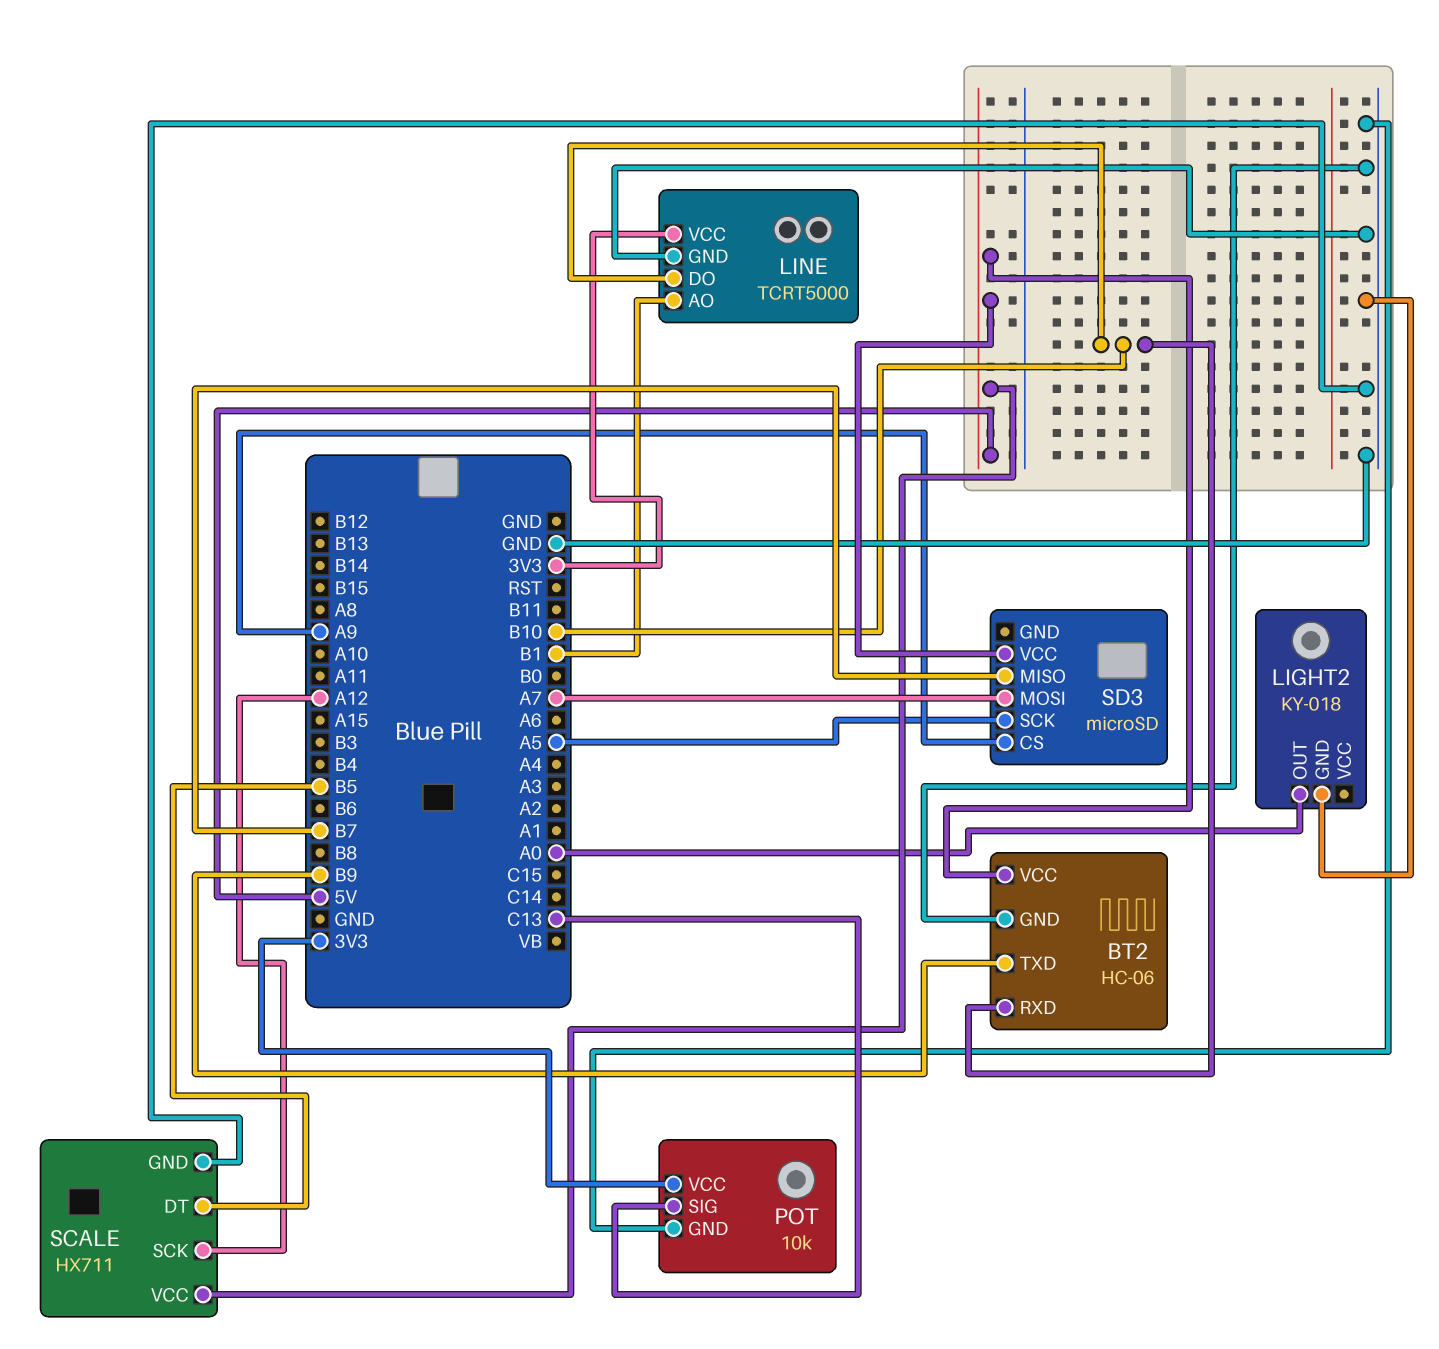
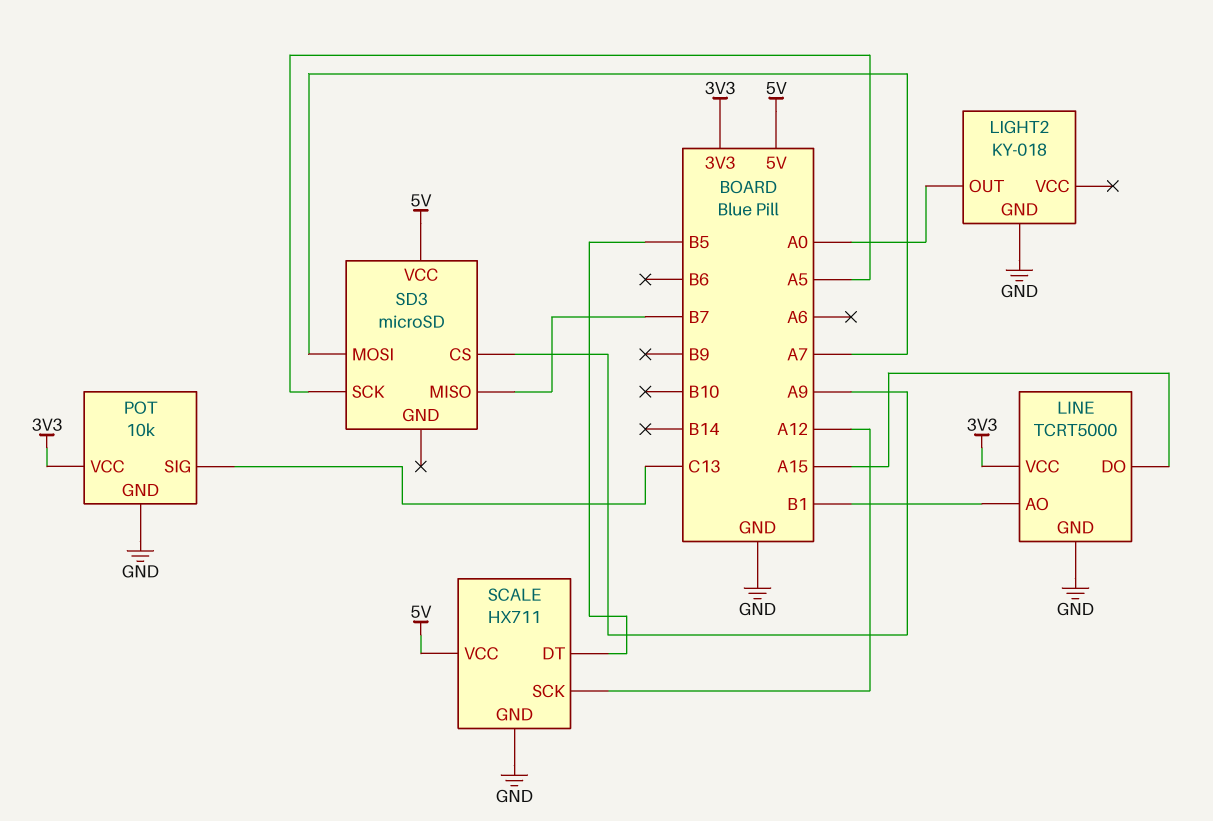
BT2: HC-06 -> none
BT2 pin GND: GND -> none
BT2 pin RXD: B10 -> none
BT2 pin TXD: B9 -> none
BT2 pin VCC: 5V -> none
LINE pin DO: B10 -> A15

